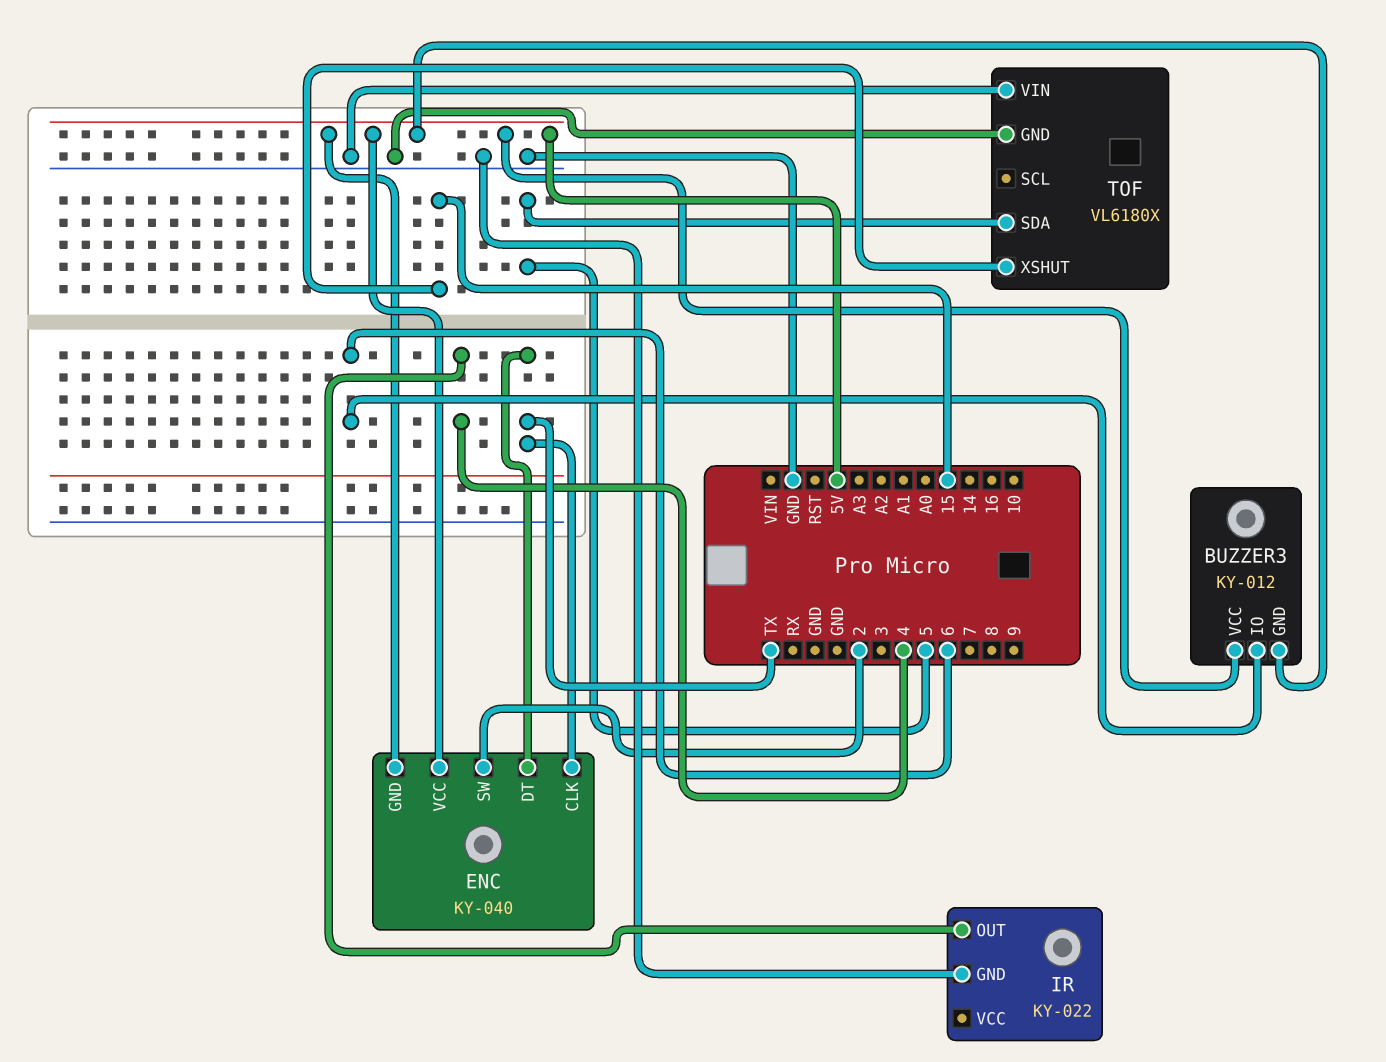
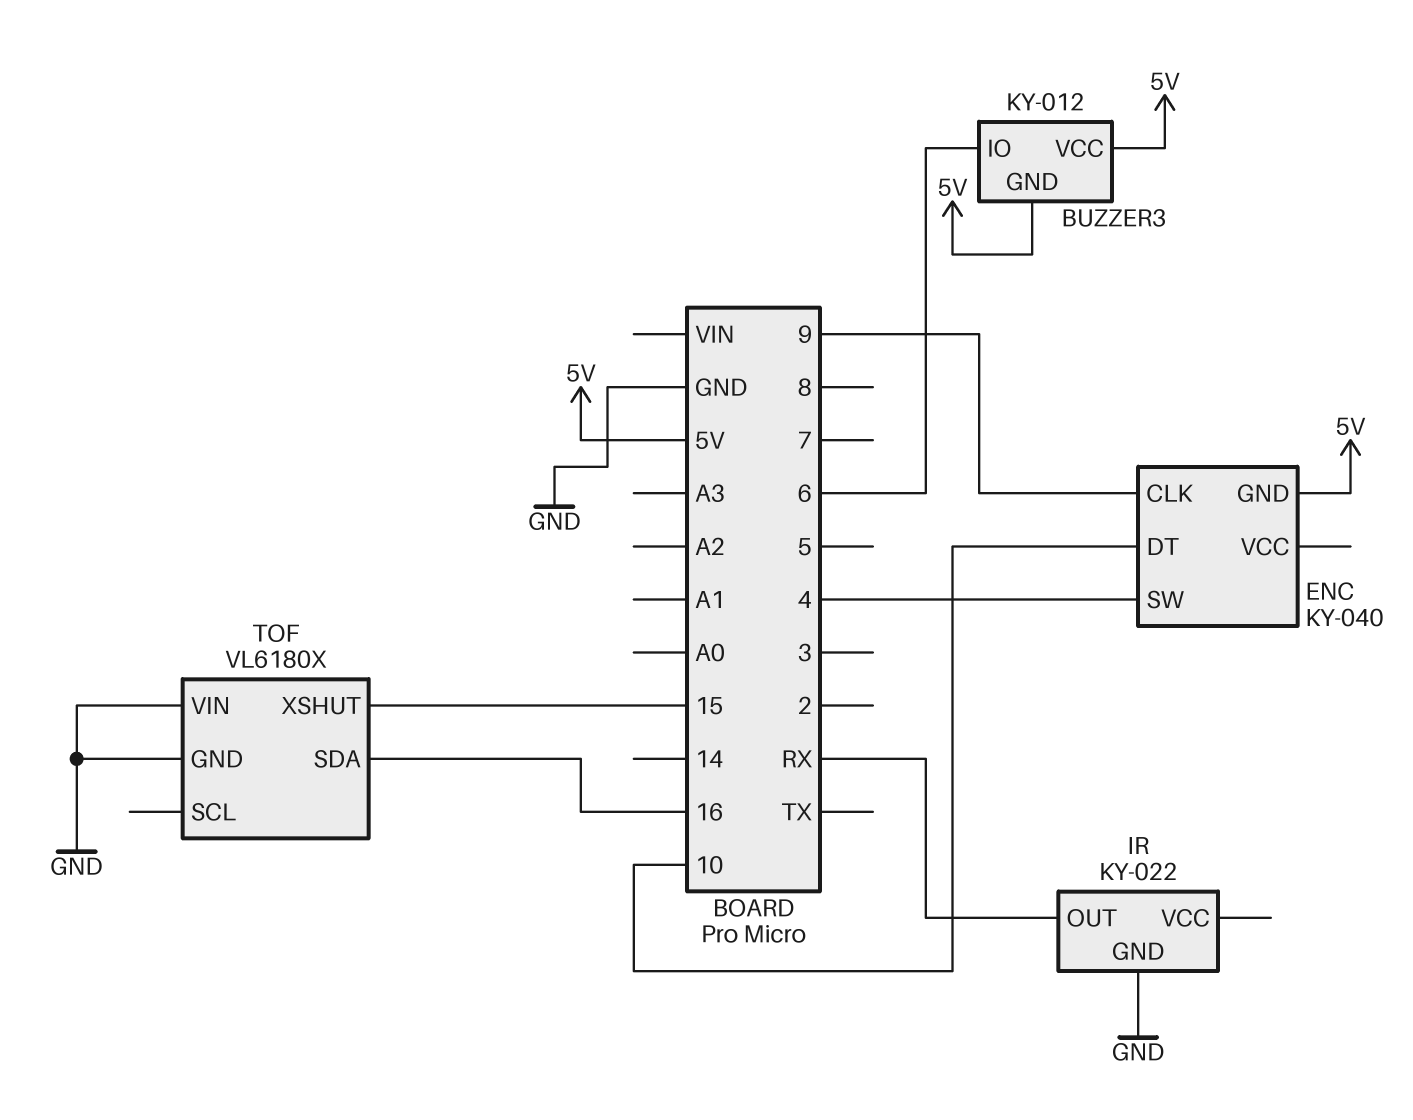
ENC pin CLK: TX -> 9
ENC pin DT: TX -> 10
ENC pin SW: 2 -> 4
ENC pin VCC: 5V -> none
IR pin OUT: 4 -> RX
TOF pin SDA: 5 -> 16

